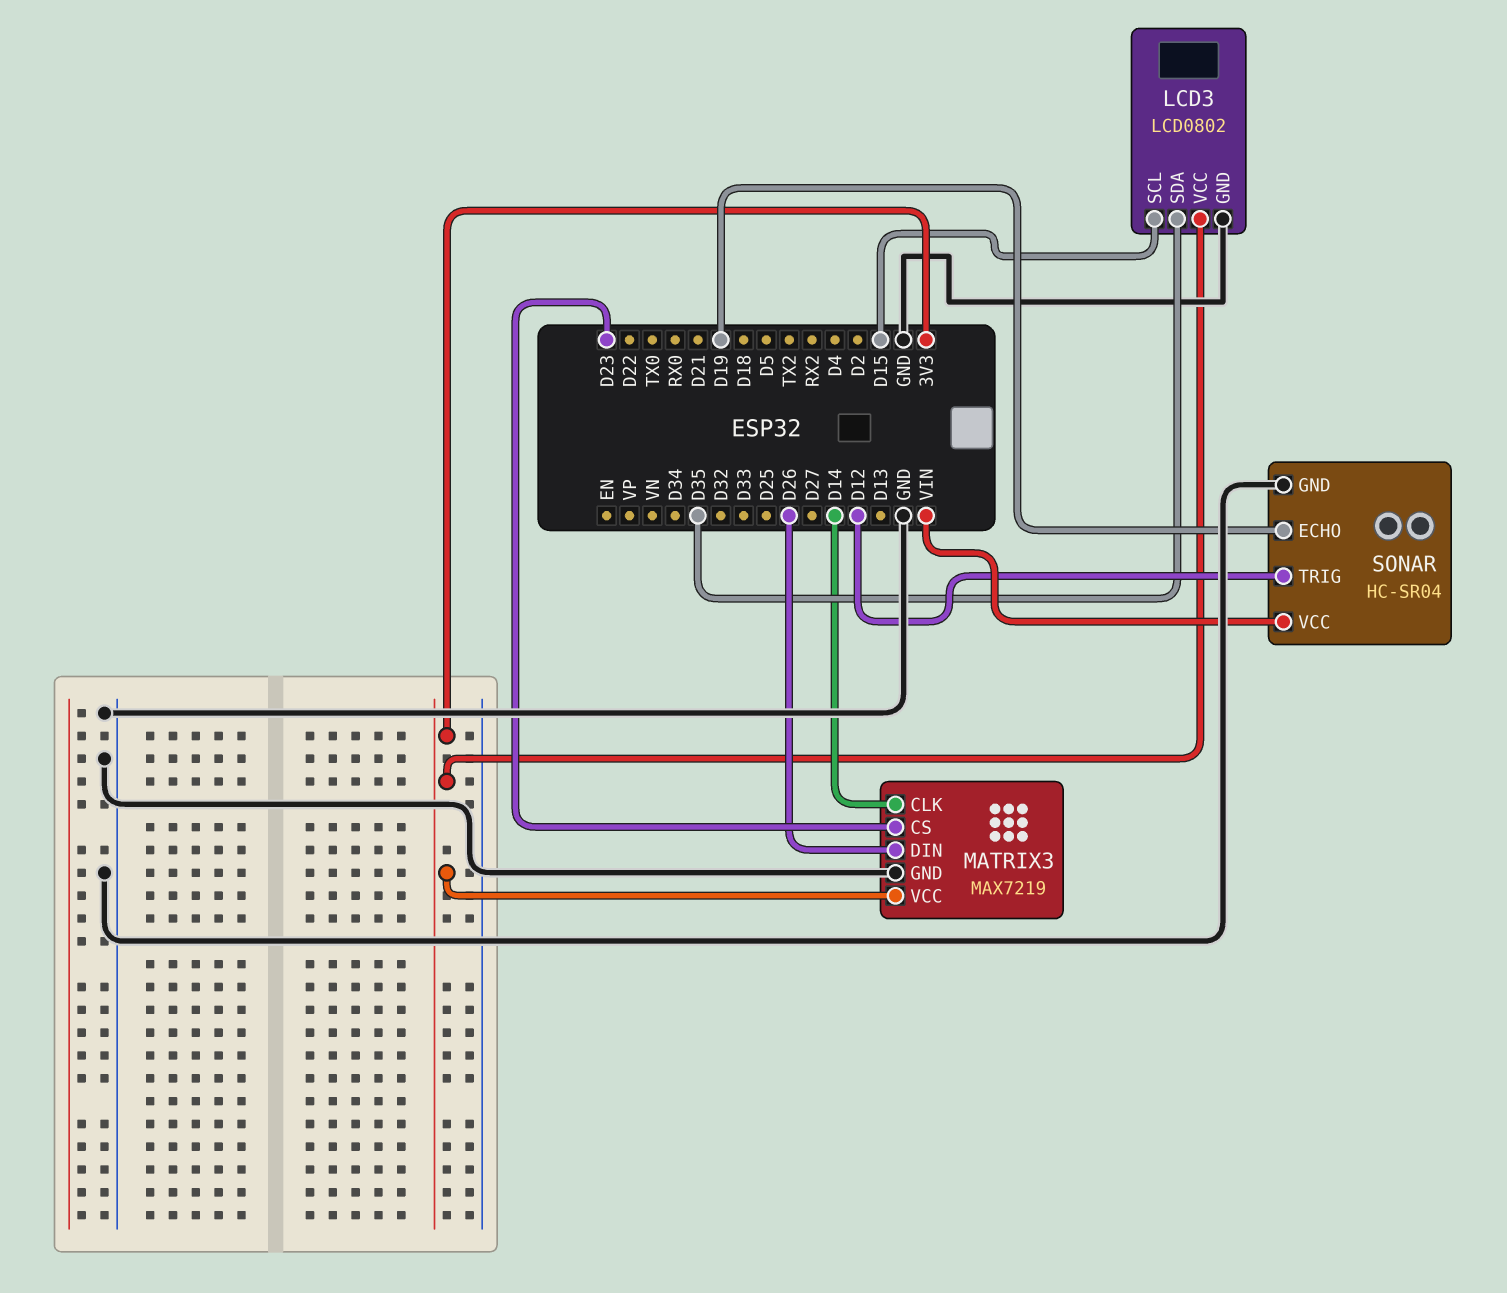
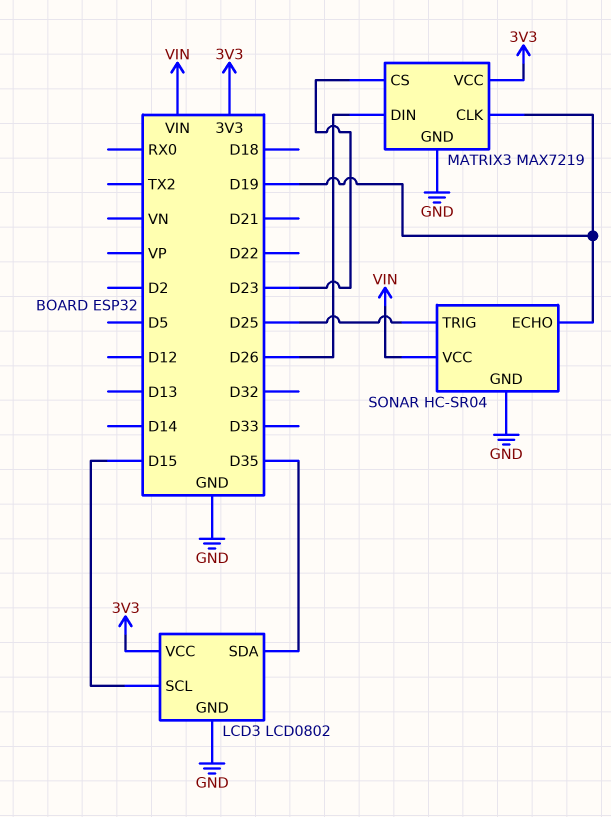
MATRIX3 pin CLK: D14 -> D19
SONAR pin TRIG: D12 -> D25

